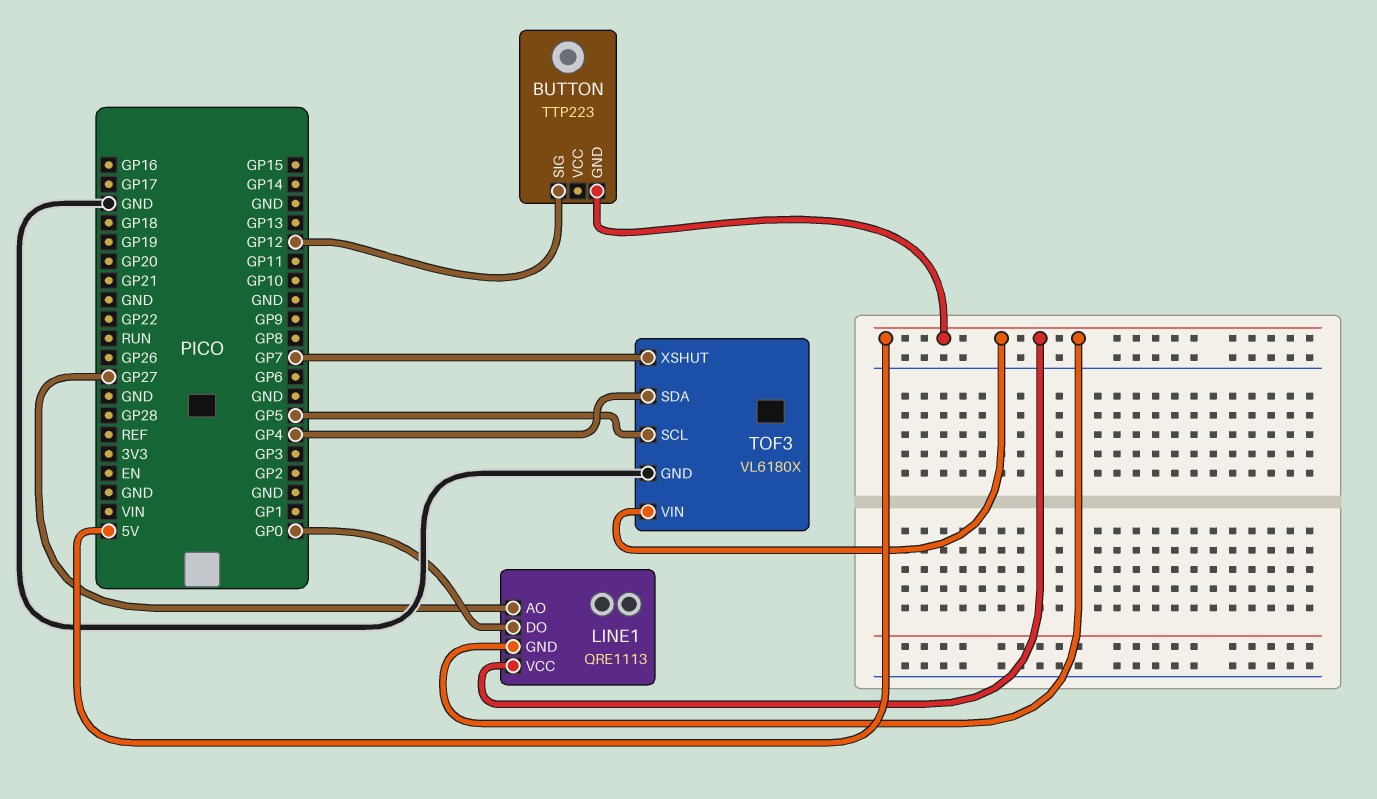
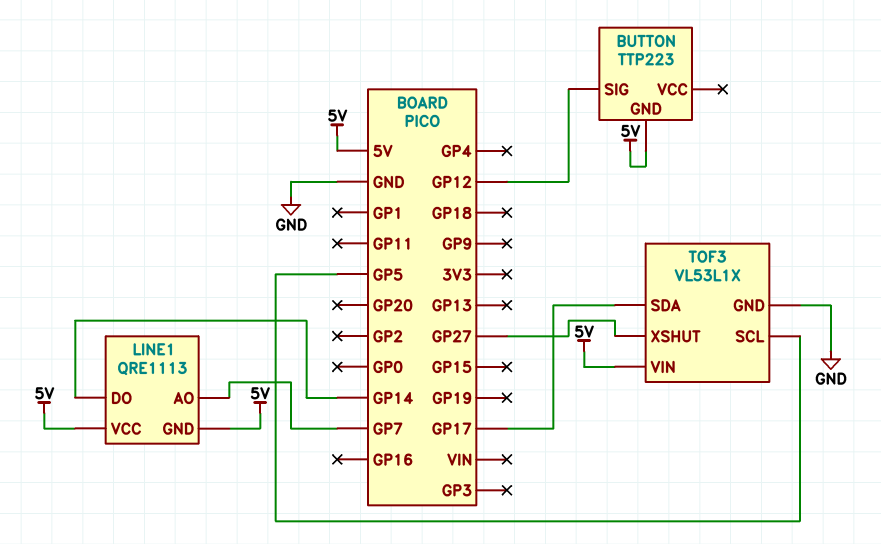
LINE1 pin AO: GP27 -> GP7
LINE1 pin DO: GP0 -> GP14
TOF3: VL6180X -> VL53L1X
TOF3 pin SDA: GP4 -> GP17
TOF3 pin XSHUT: GP7 -> GP27

